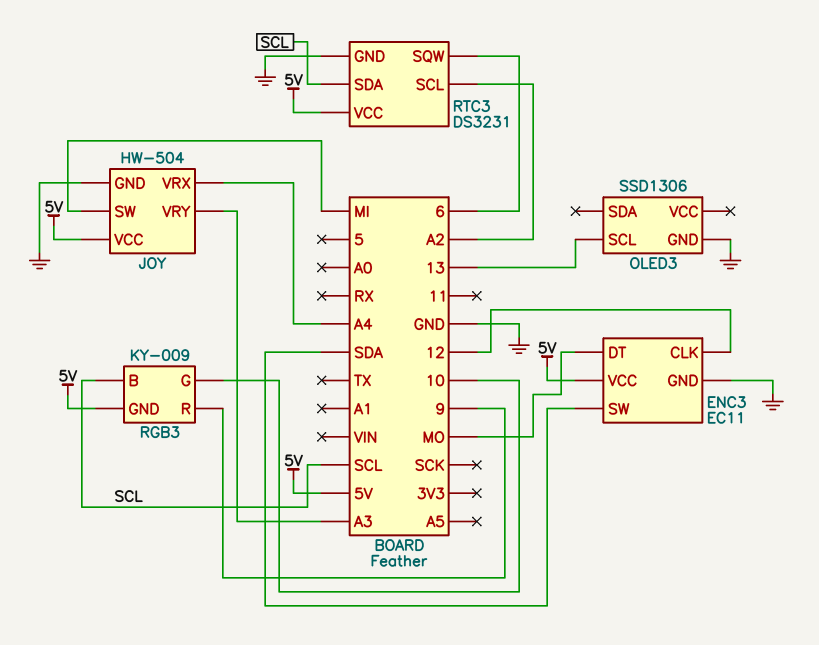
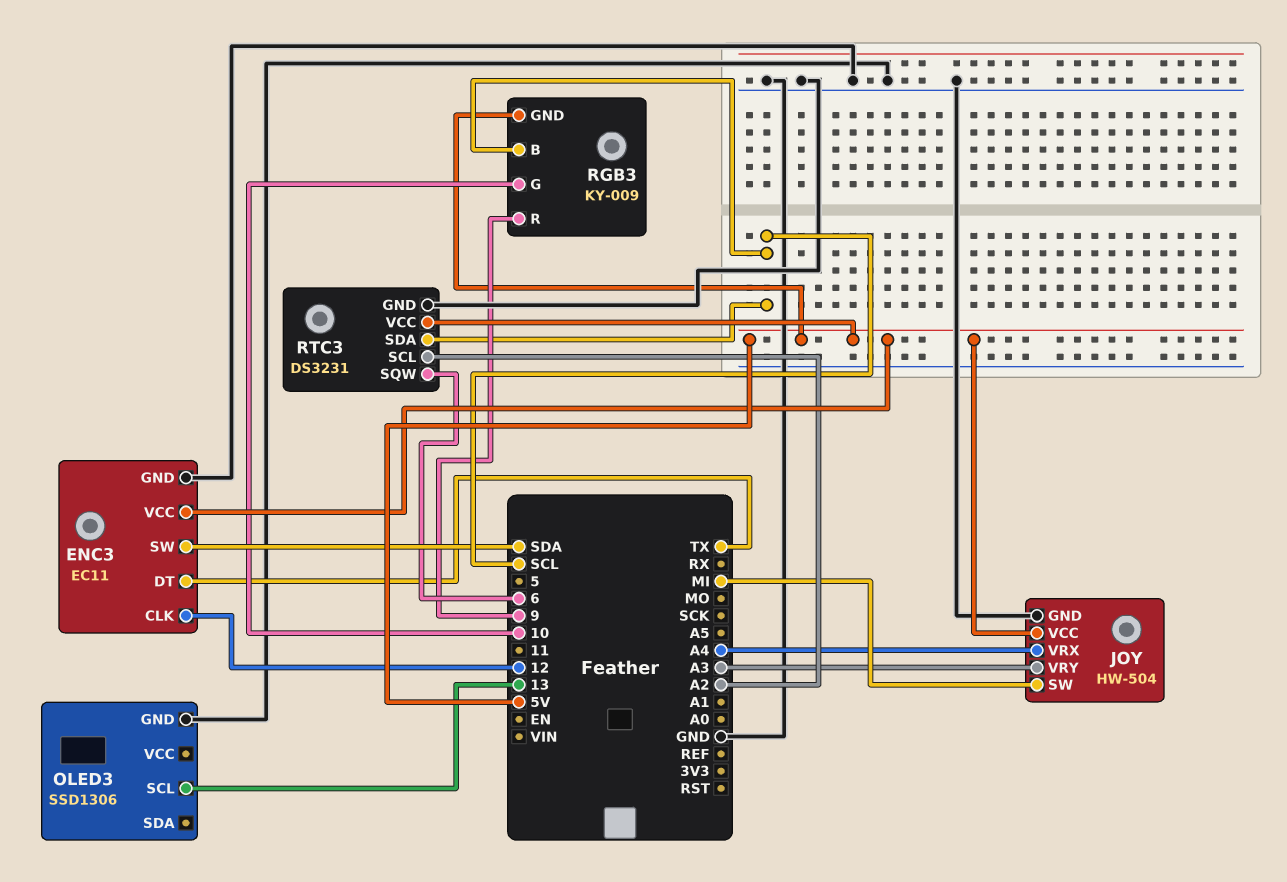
ENC3 pin DT: MO -> TX

